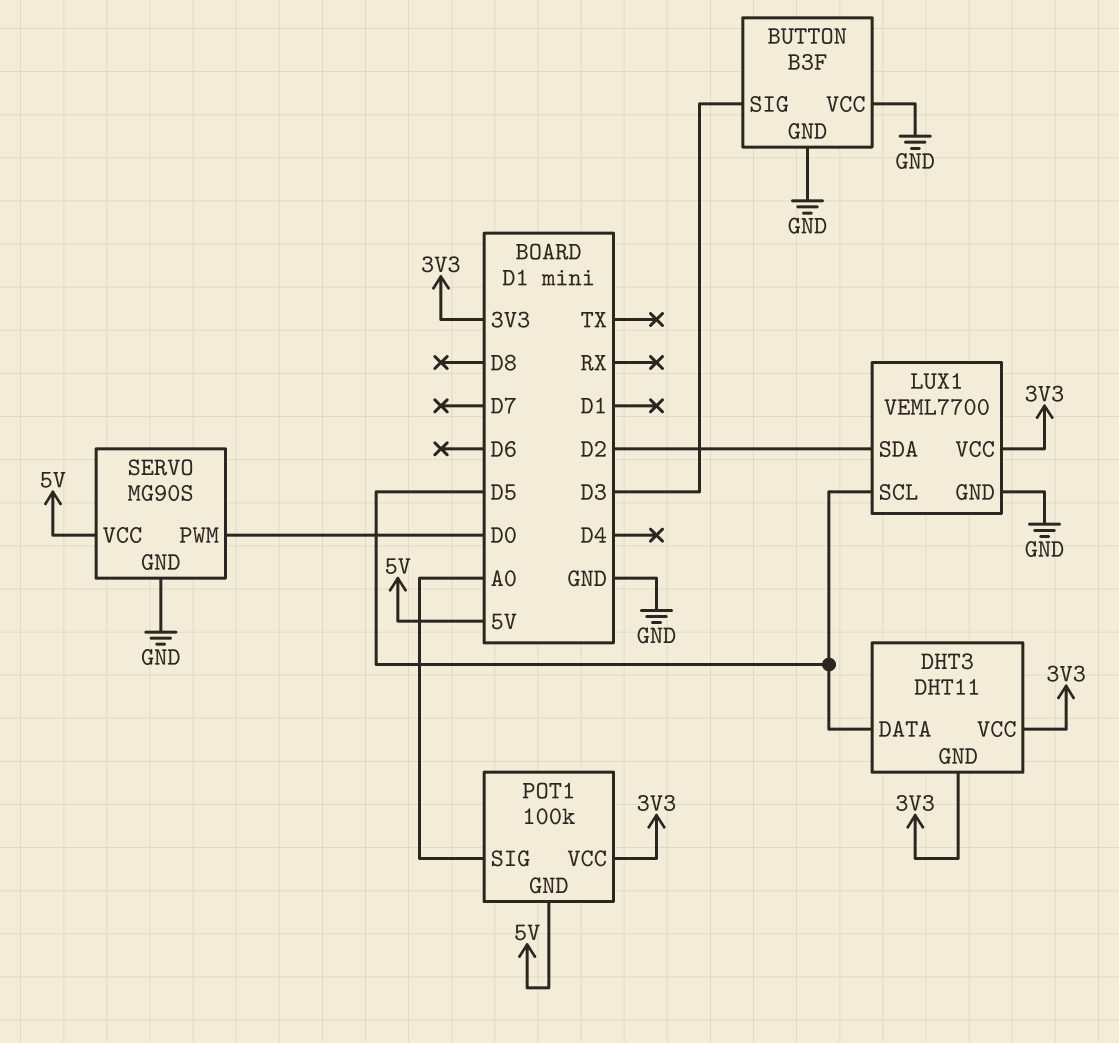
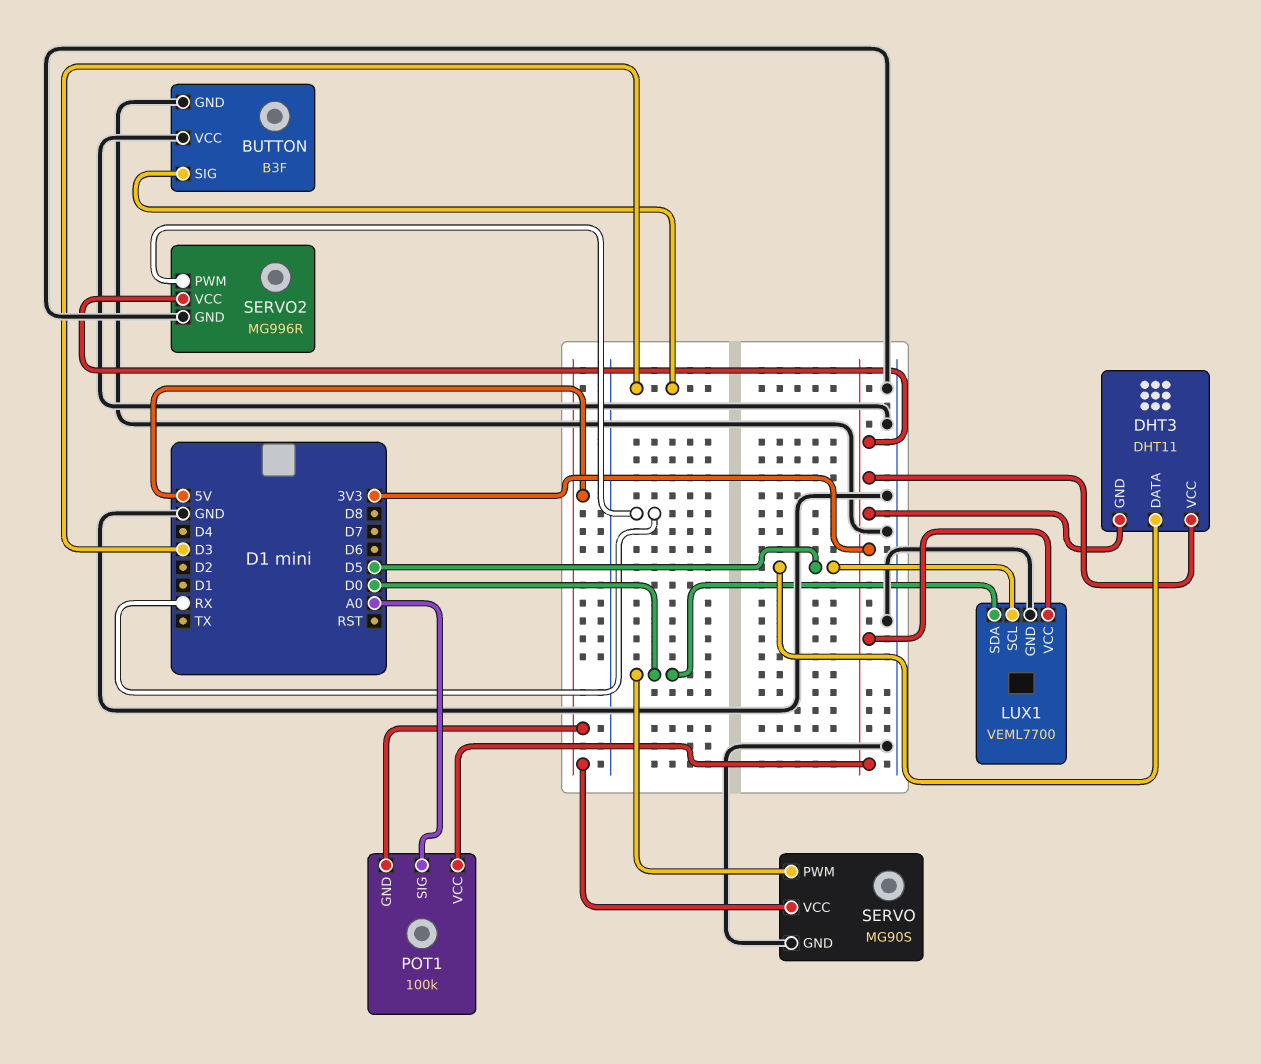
LUX1 pin SDA: D2 -> D0
SERVO2: none -> MG996R
SERVO2 pin GND: none -> GND
SERVO2 pin PWM: none -> RX
SERVO2 pin VCC: none -> 3V3

